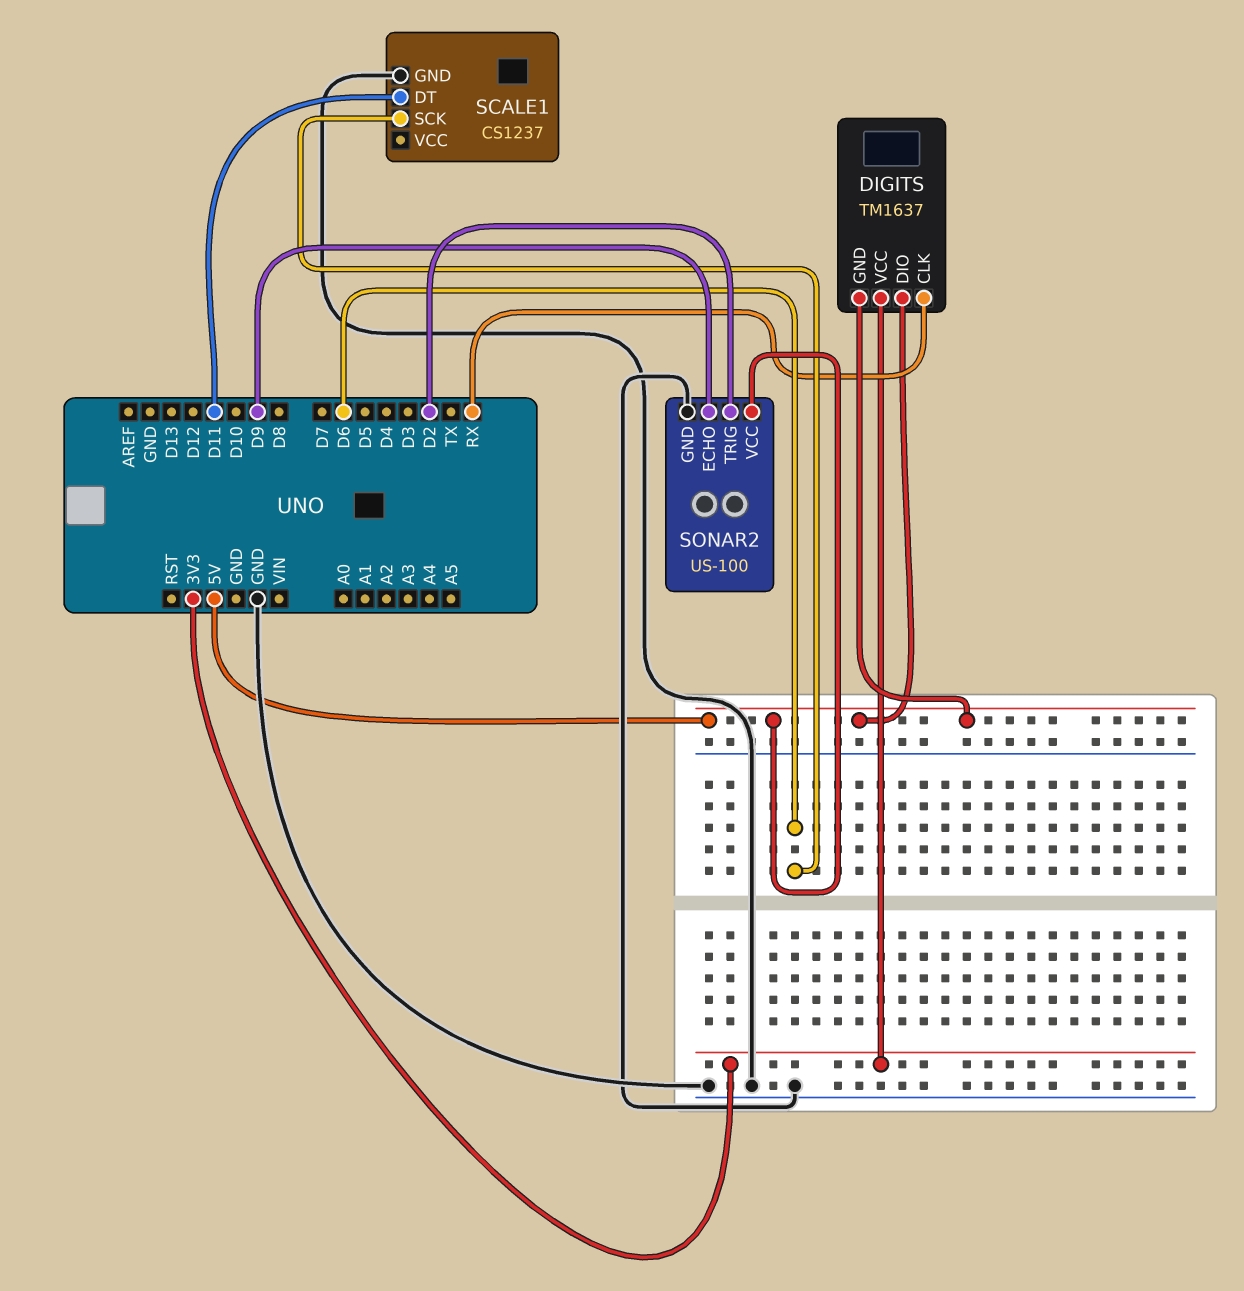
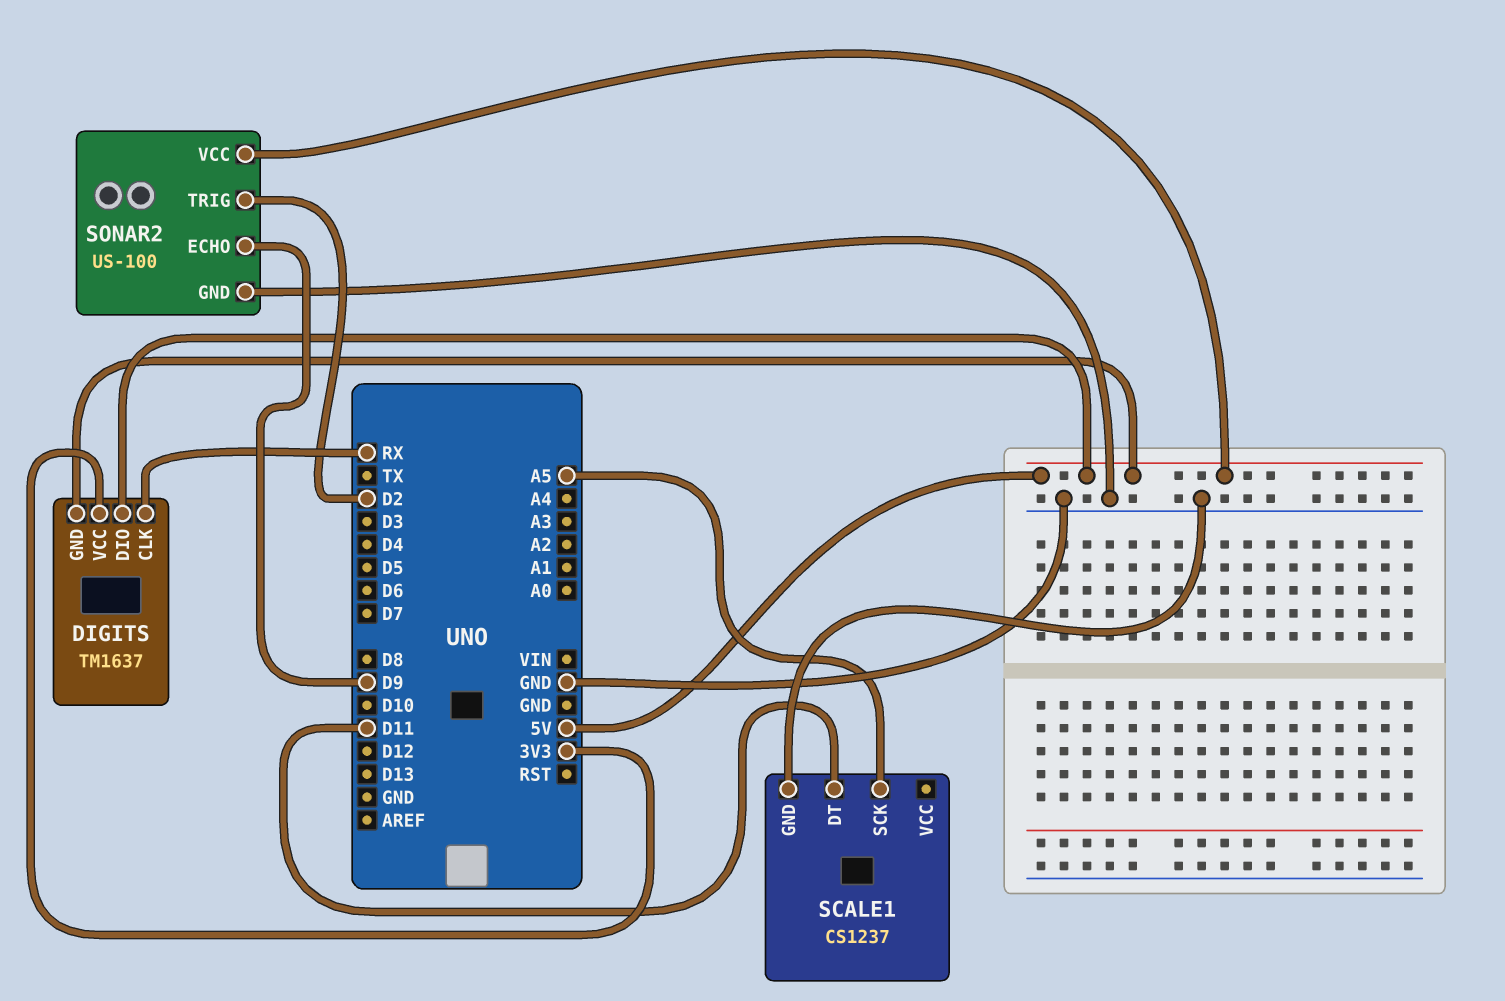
SCALE1 pin SCK: D6 -> A5

